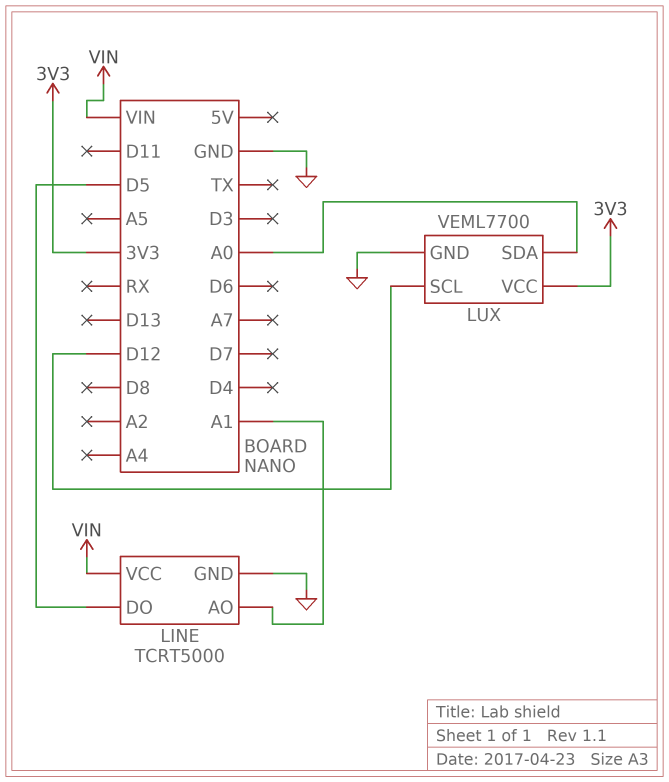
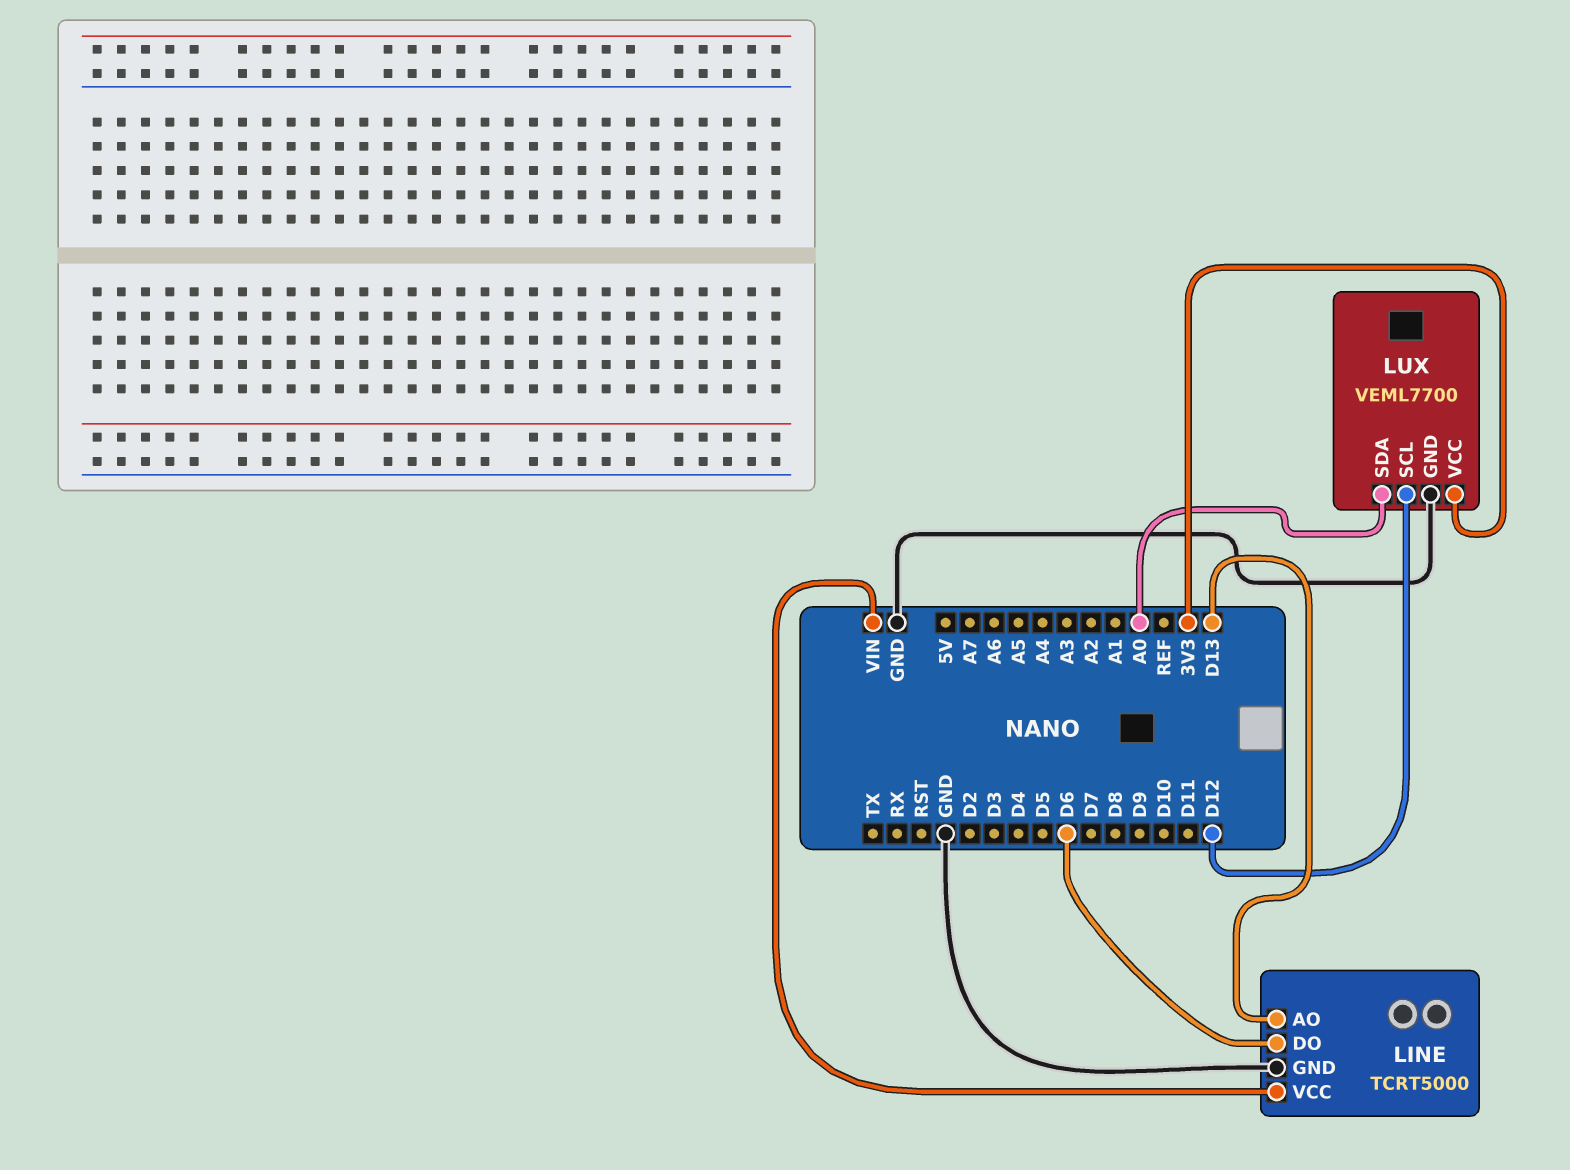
LINE pin AO: A1 -> D13
LINE pin DO: D5 -> D6

